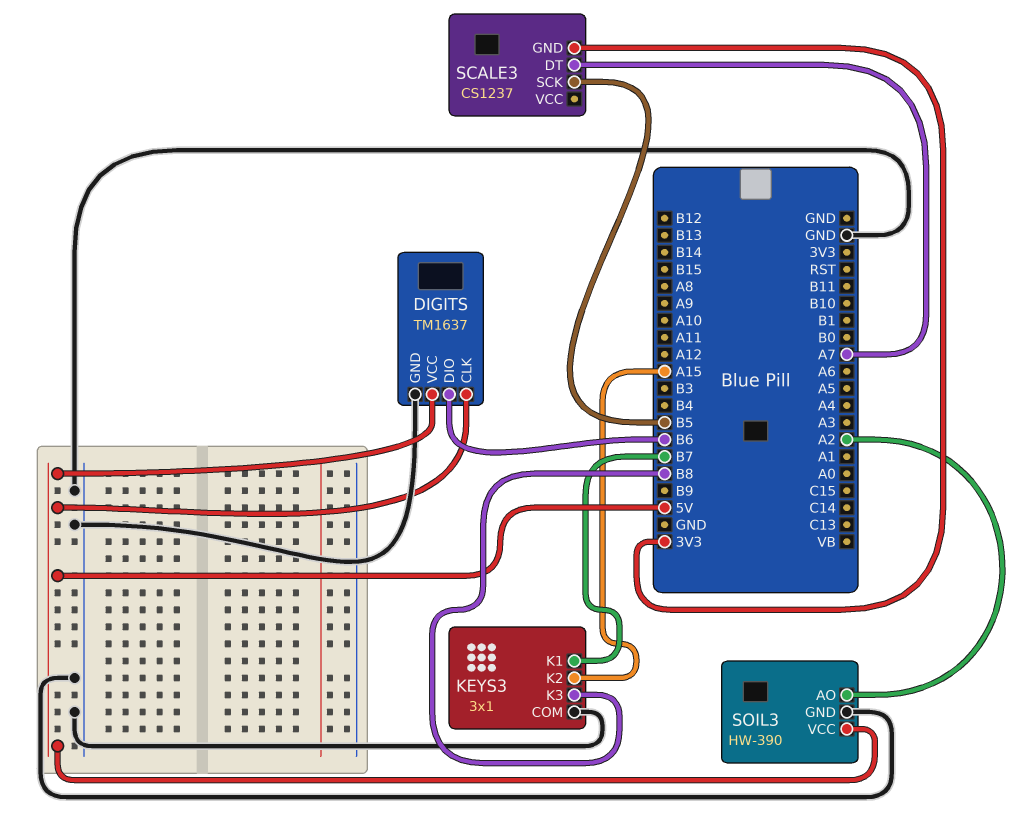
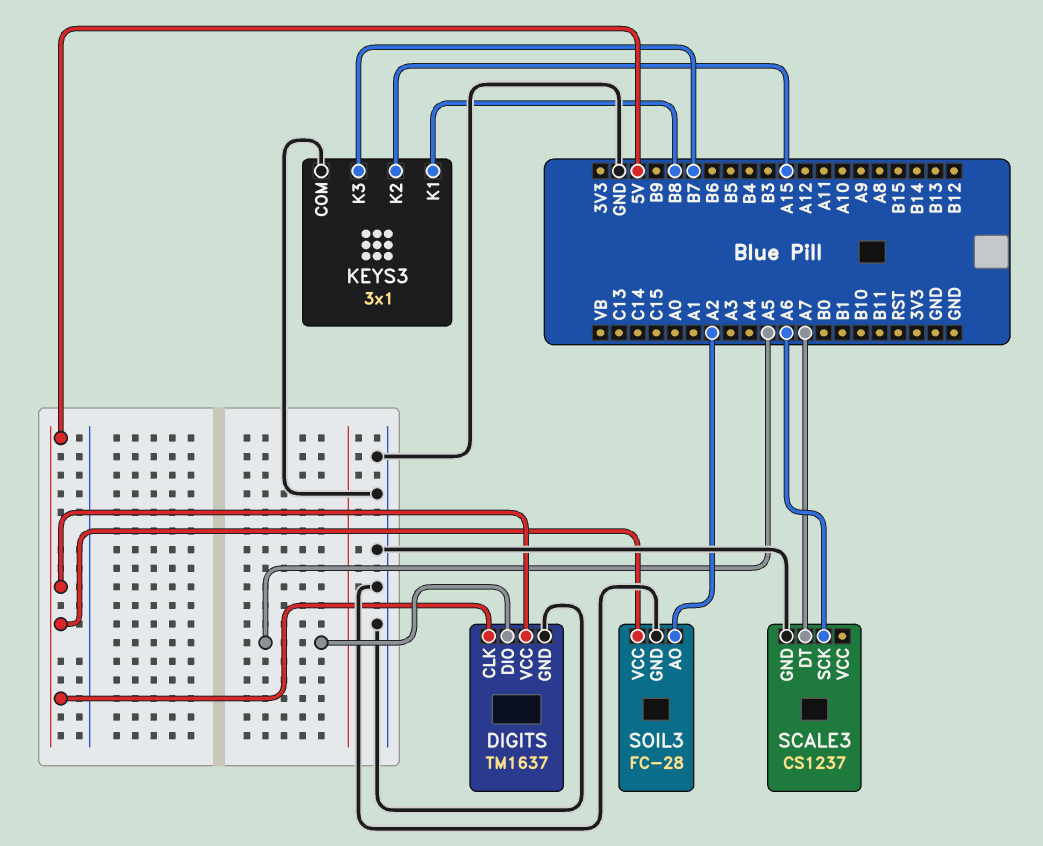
DIGITS pin DIO: B6 -> A5
KEYS3 pin K1: B7 -> B8
KEYS3 pin K3: B8 -> B7
SCALE3 pin GND: 3V3 -> GND
SCALE3 pin SCK: B5 -> A6
SOIL3: HW-390 -> FC-28

